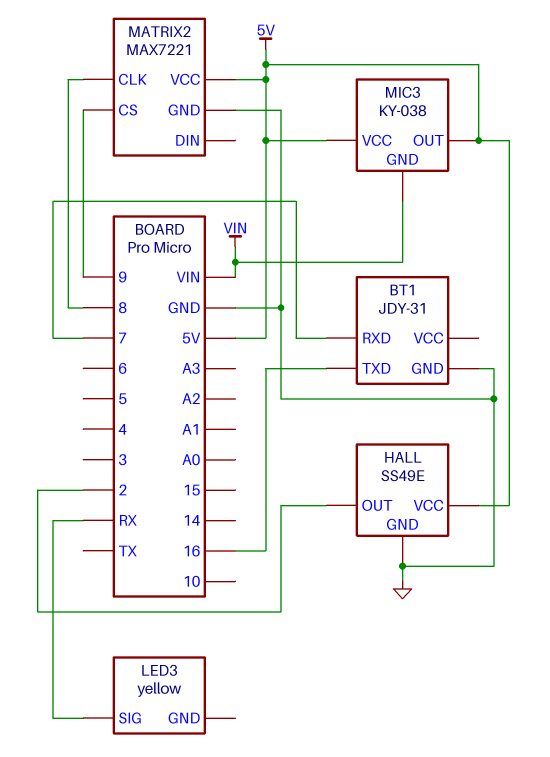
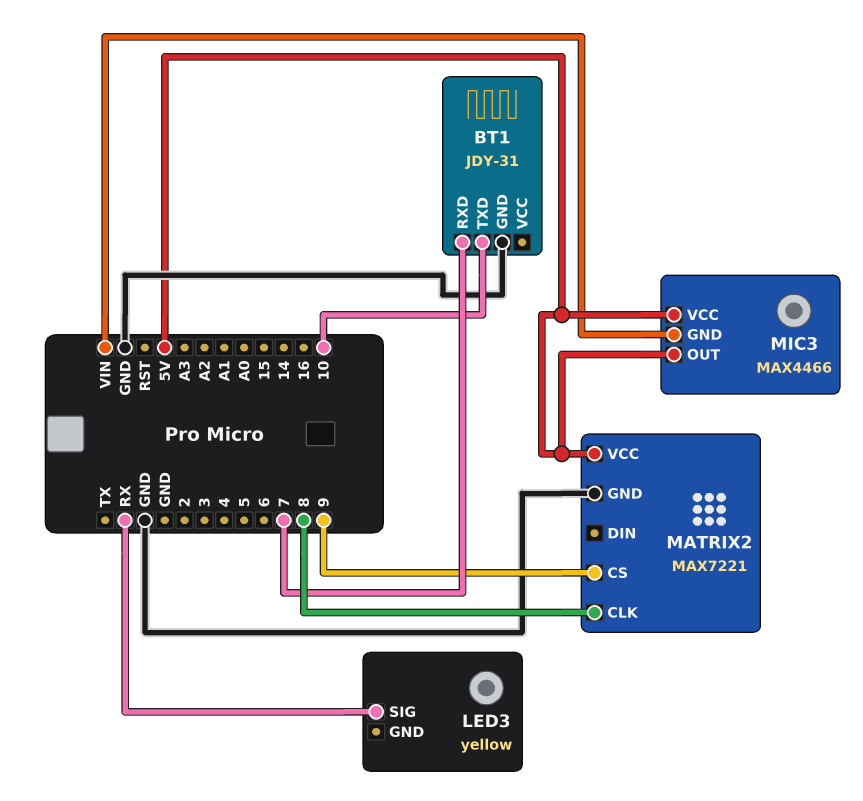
BT1 pin TXD: 16 -> 10
HALL: SS49E -> none
HALL pin GND: GND -> none
HALL pin OUT: 2 -> none
HALL pin VCC: 5V -> none
MIC3: KY-038 -> MAX4466

